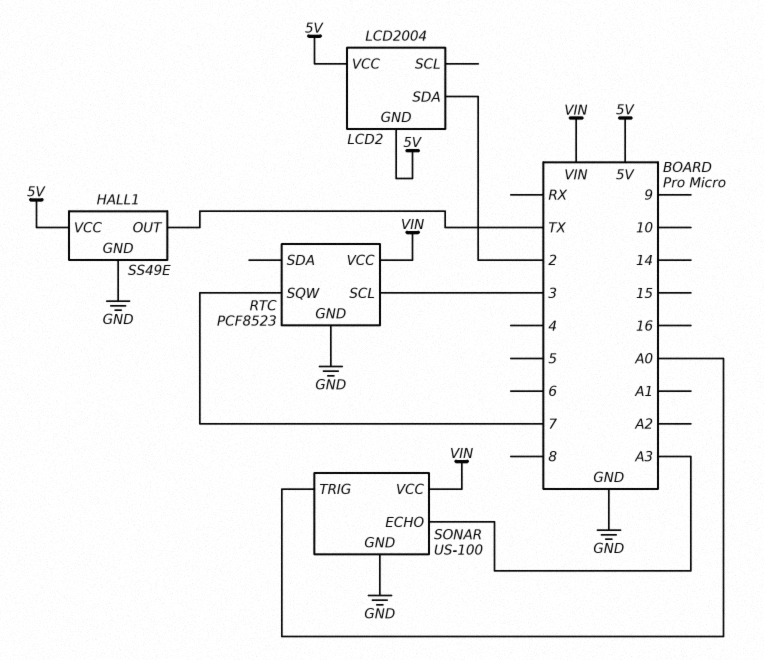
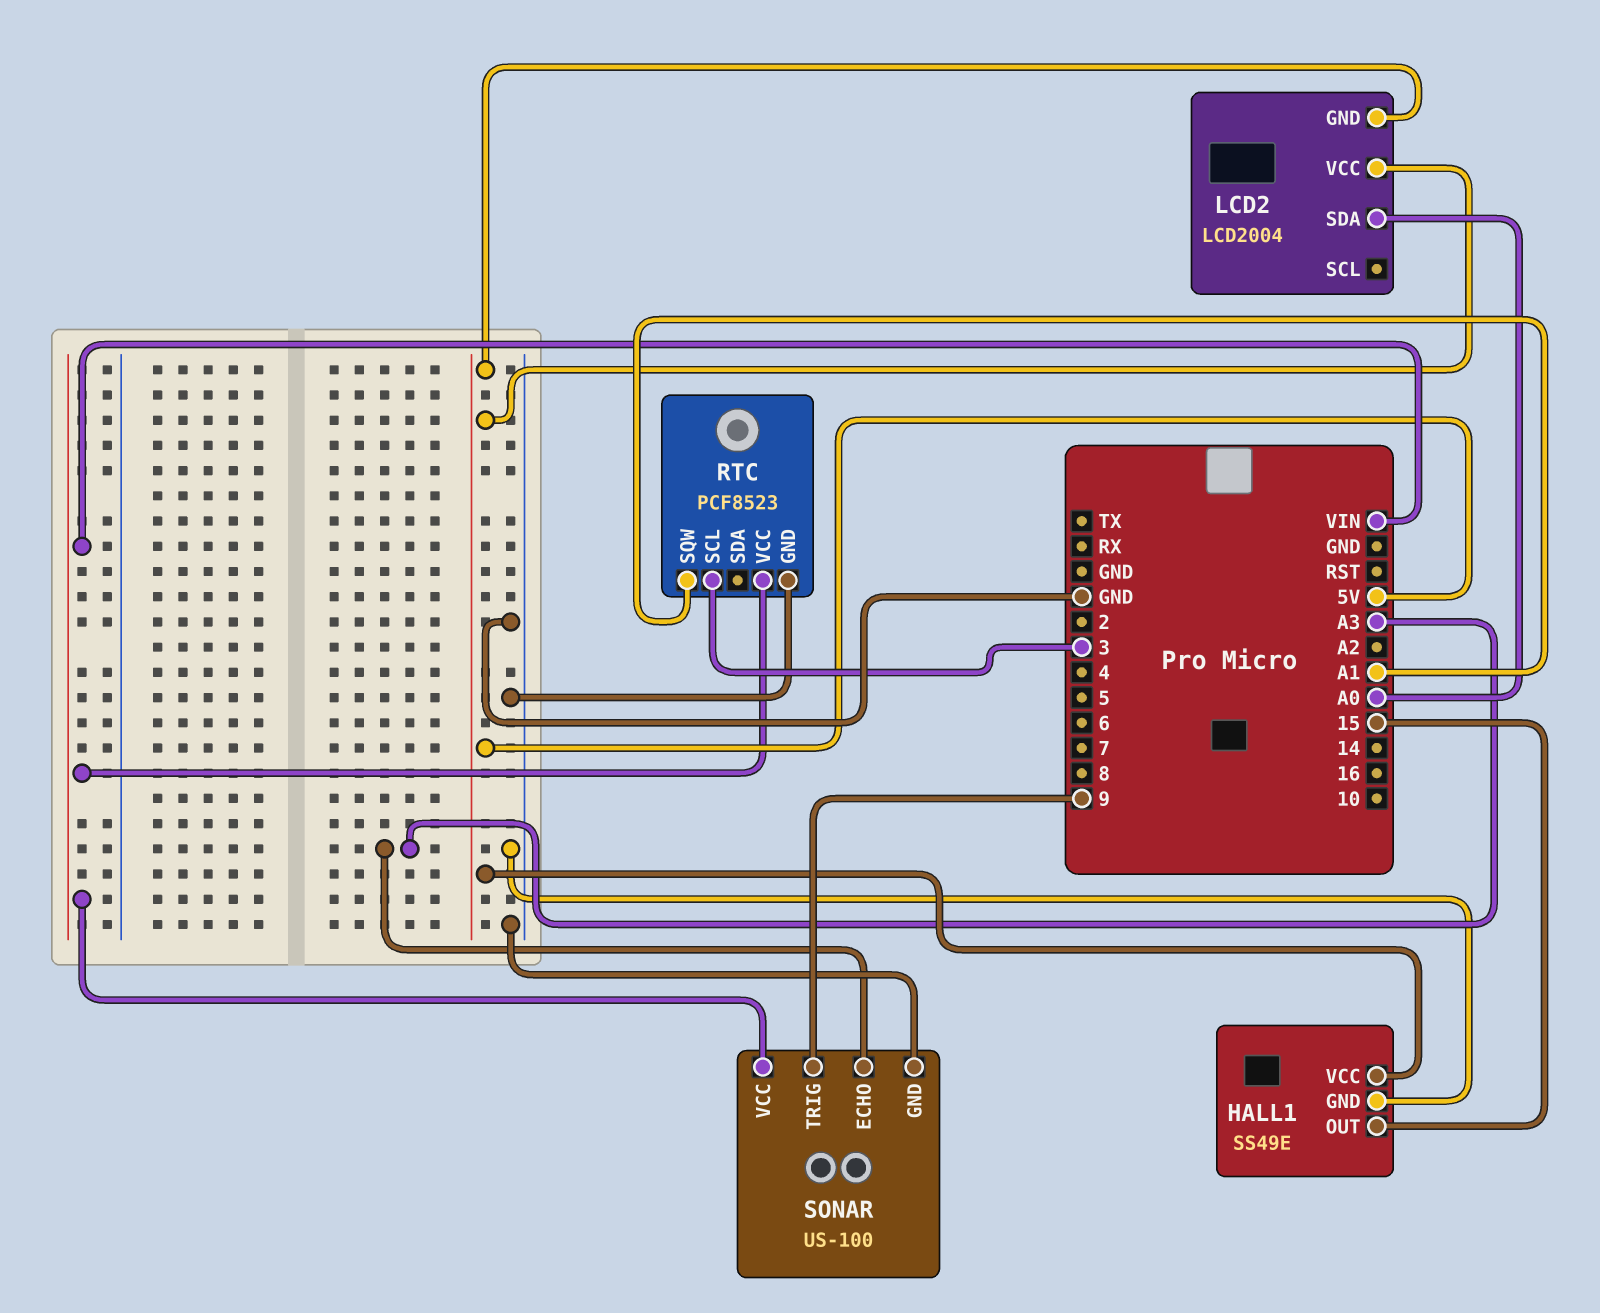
HALL1 pin OUT: TX -> 15
LCD2 pin SDA: 2 -> A0
RTC pin SQW: 7 -> A1
SONAR pin TRIG: A0 -> 9

